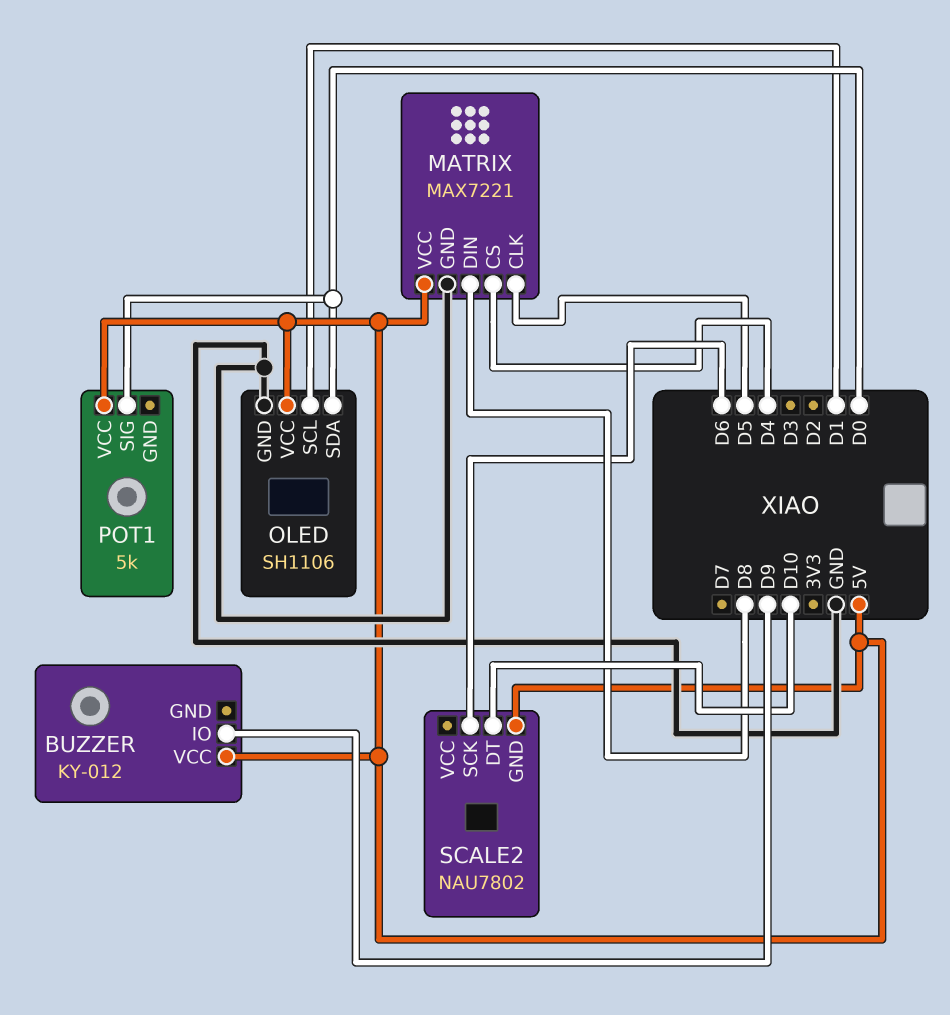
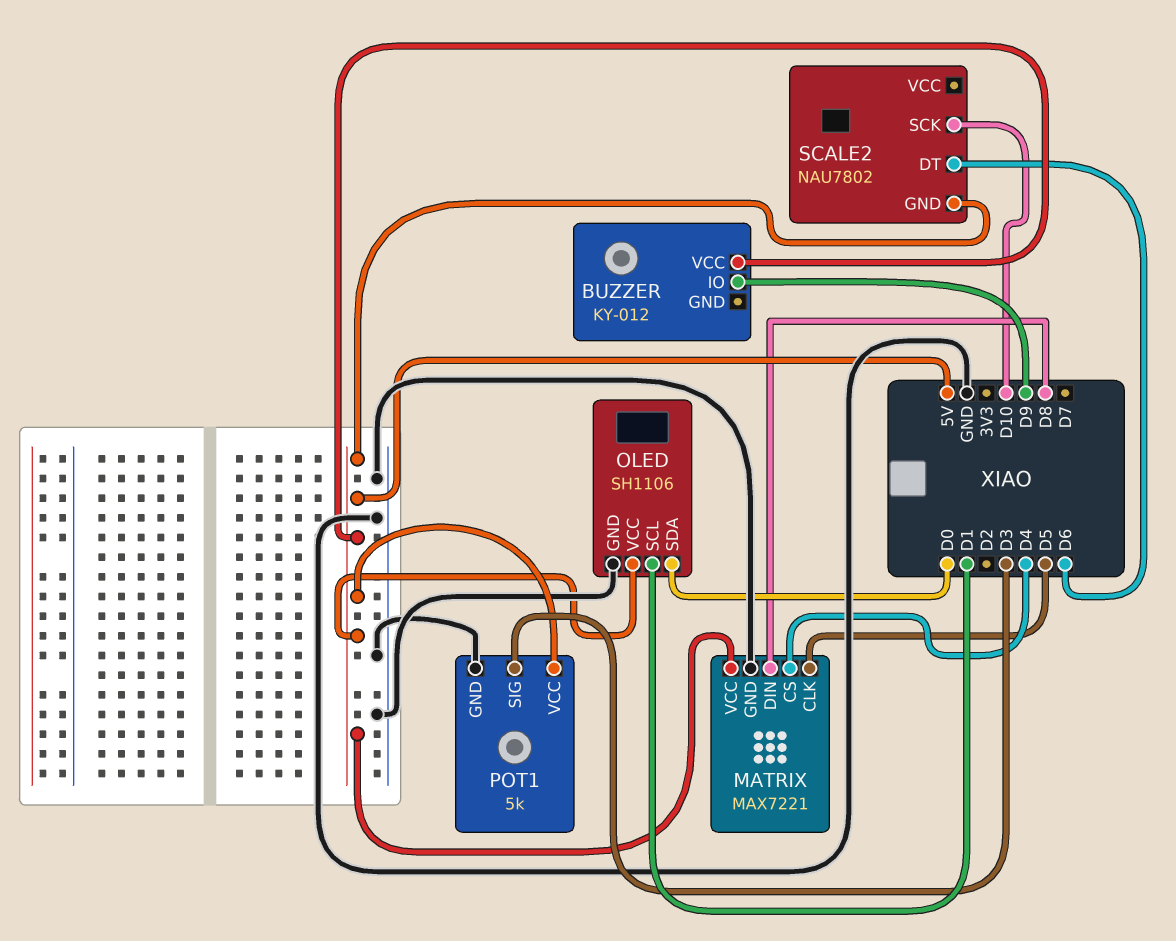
POT1 pin GND: none -> GND
POT1 pin SIG: D0 -> D3
SCALE2 pin DT: D10 -> D6
SCALE2 pin SCK: D6 -> D10

